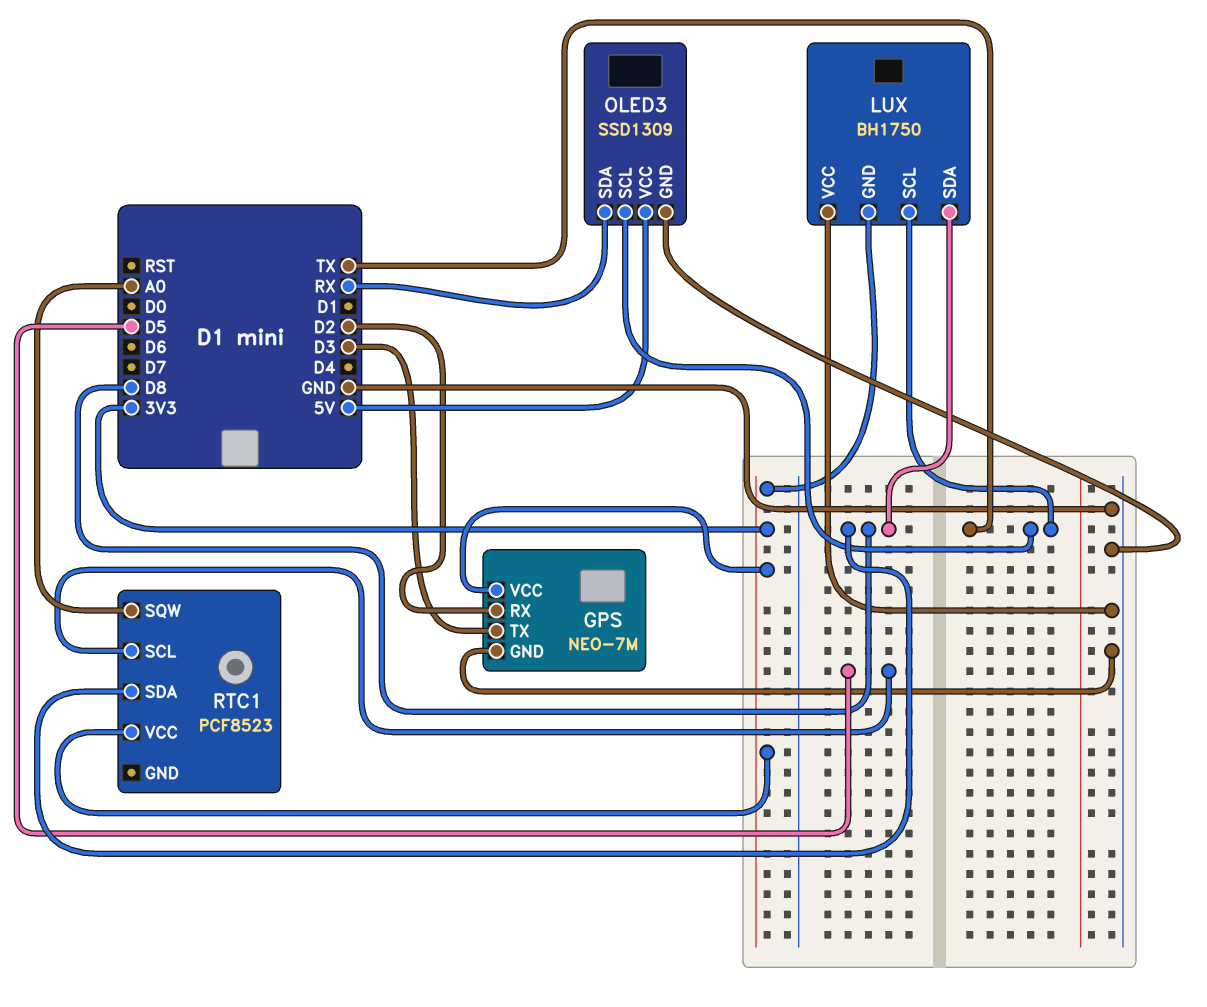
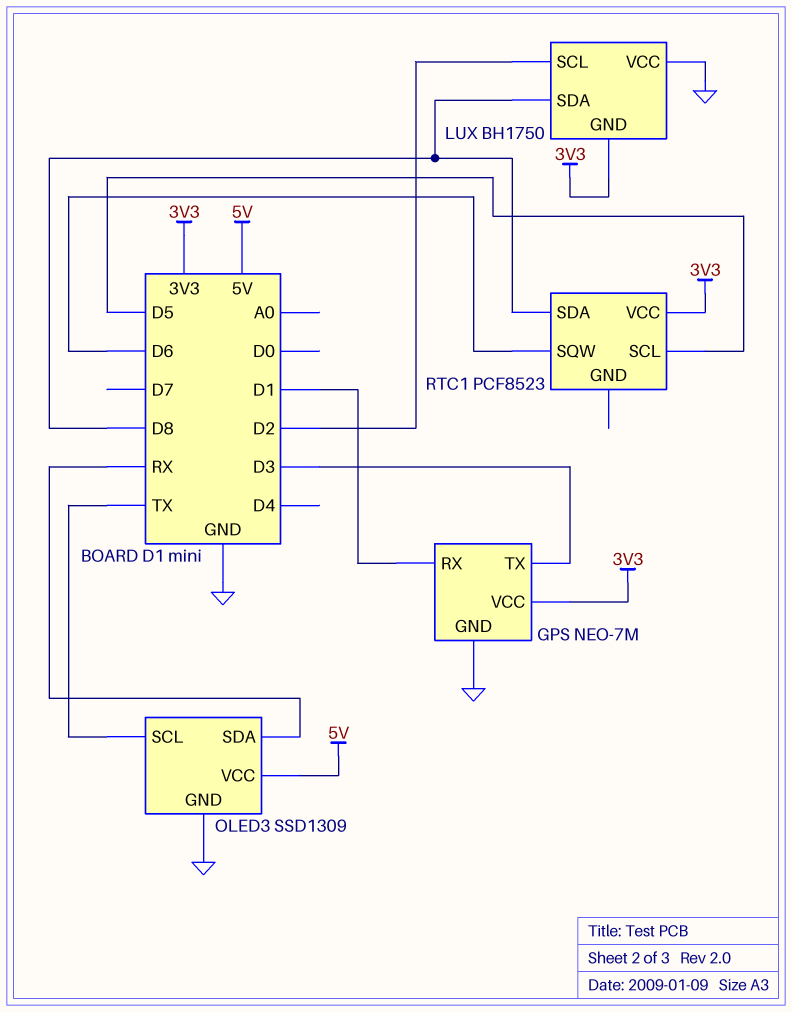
GPS pin RX: D2 -> D1
LUX pin SCL: TX -> D2
RTC1 pin SQW: A0 -> D6

